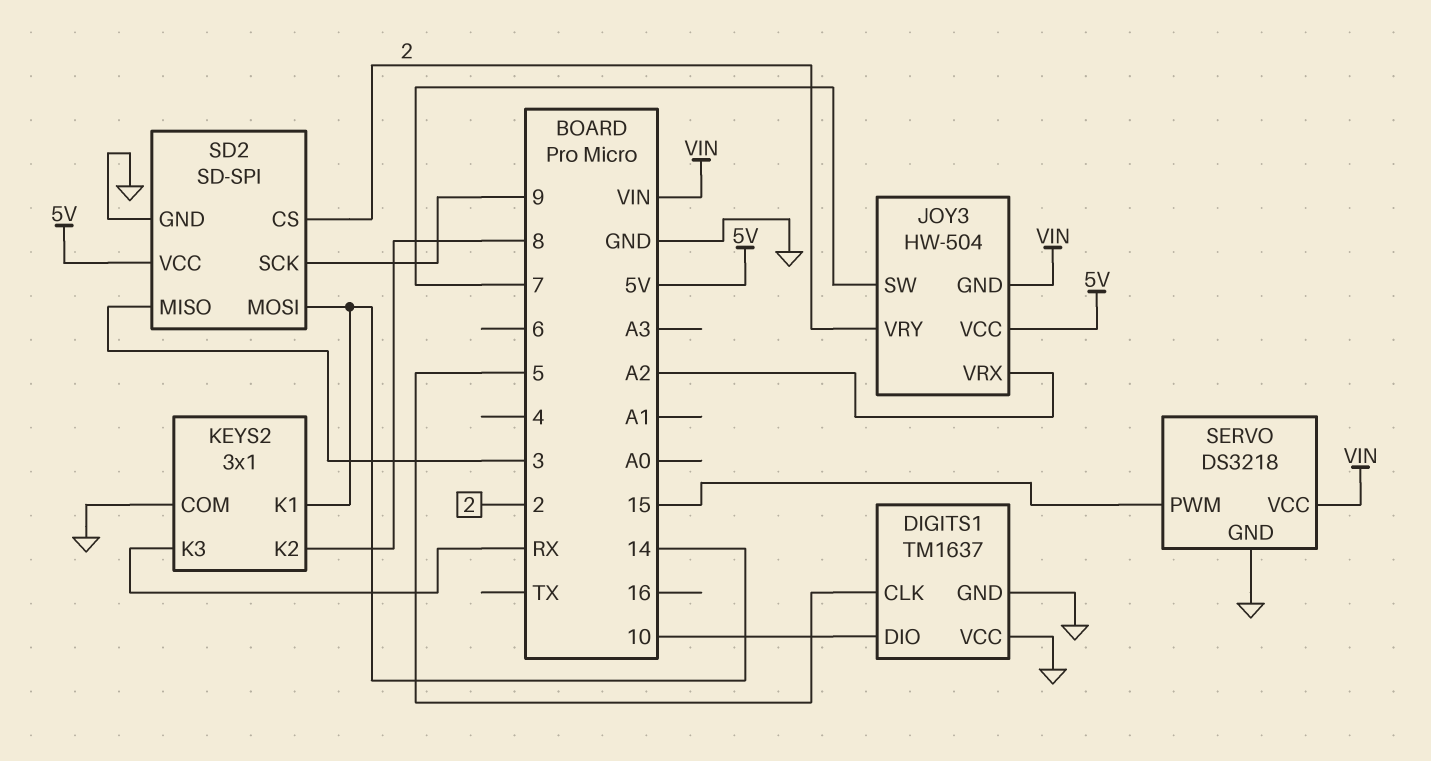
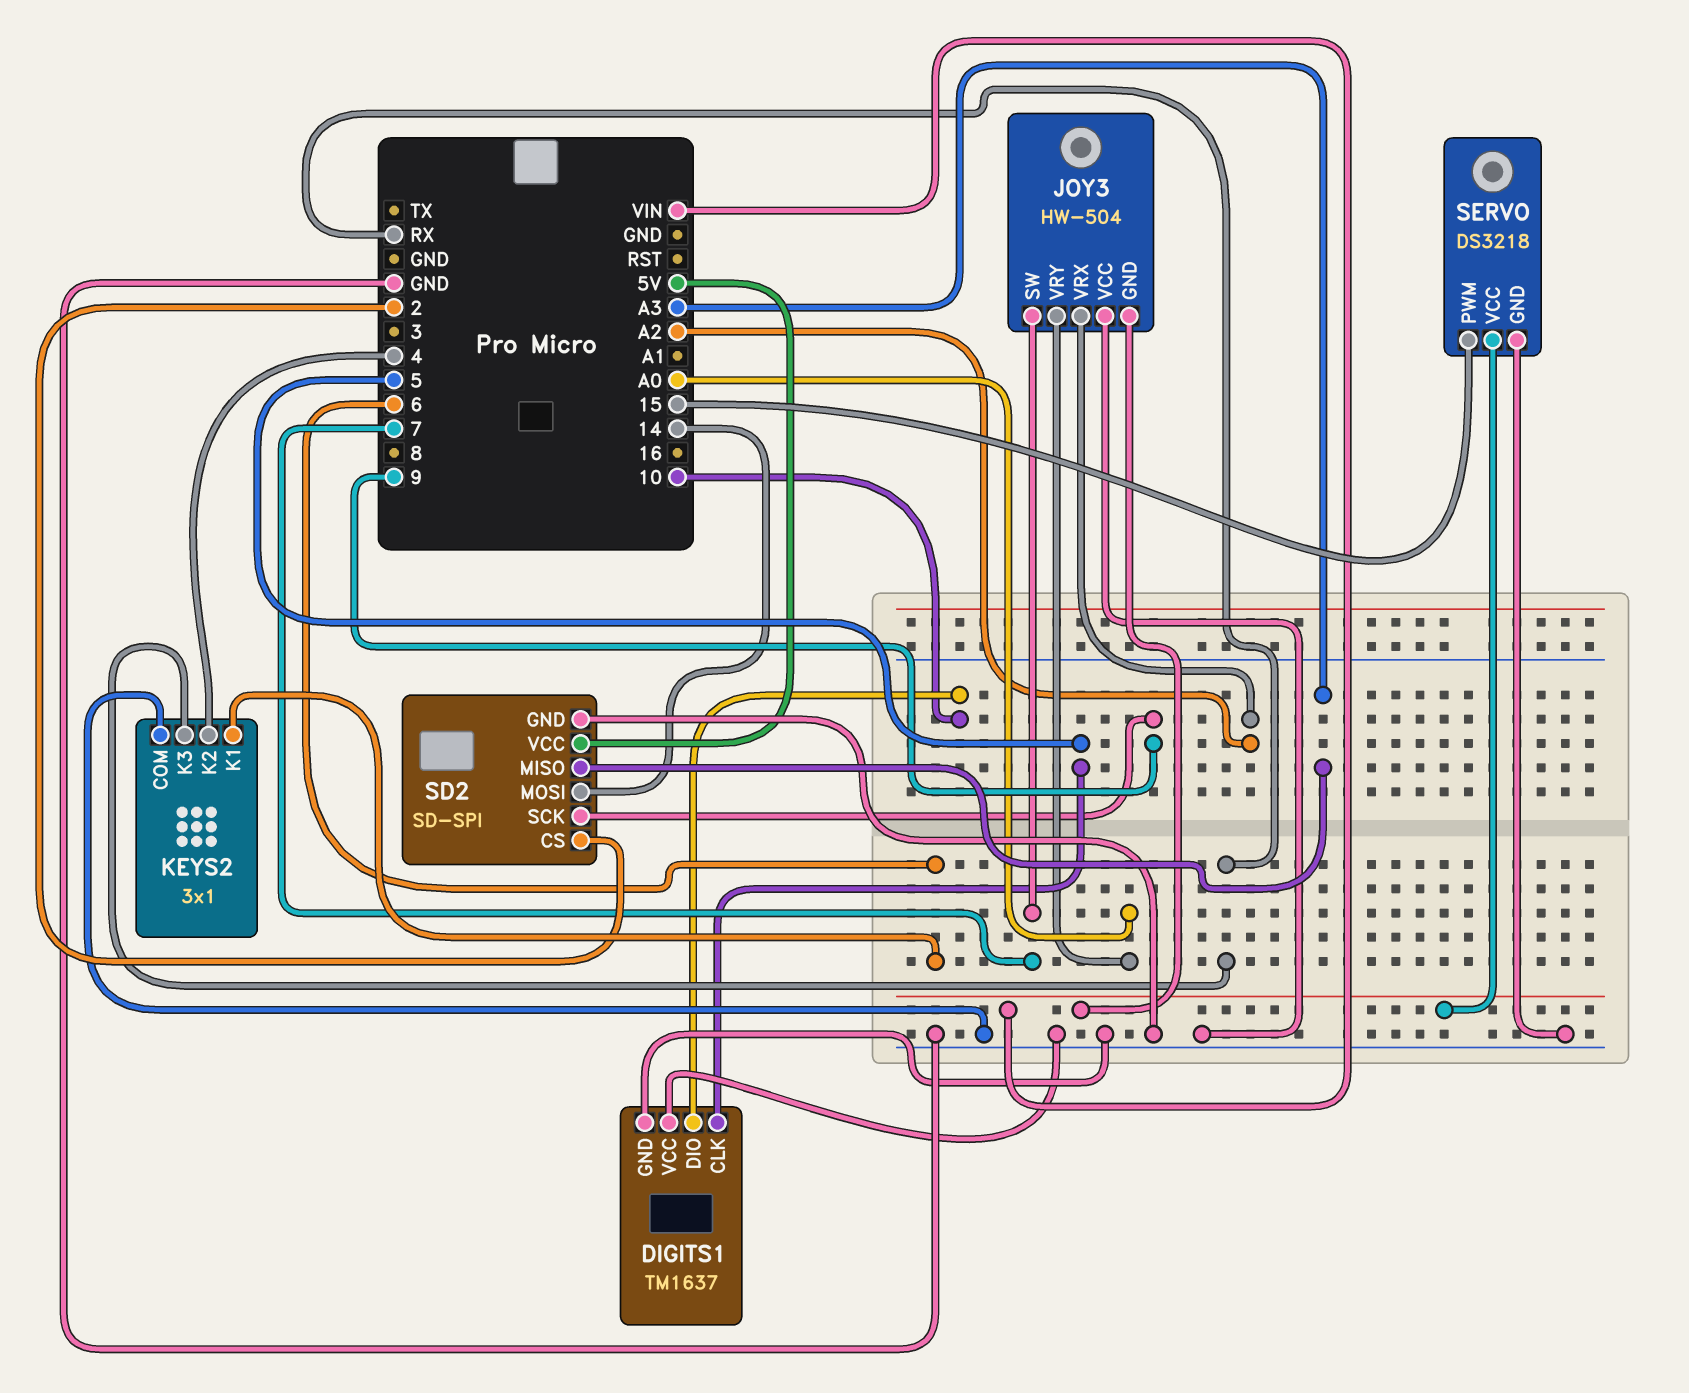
JOY3 pin VCC: 5V -> GND
JOY3 pin VRY: 2 -> A0
KEYS2 pin K1: 14 -> 6
KEYS2 pin K2: 8 -> 4
SD2 pin MISO: 3 -> A3

